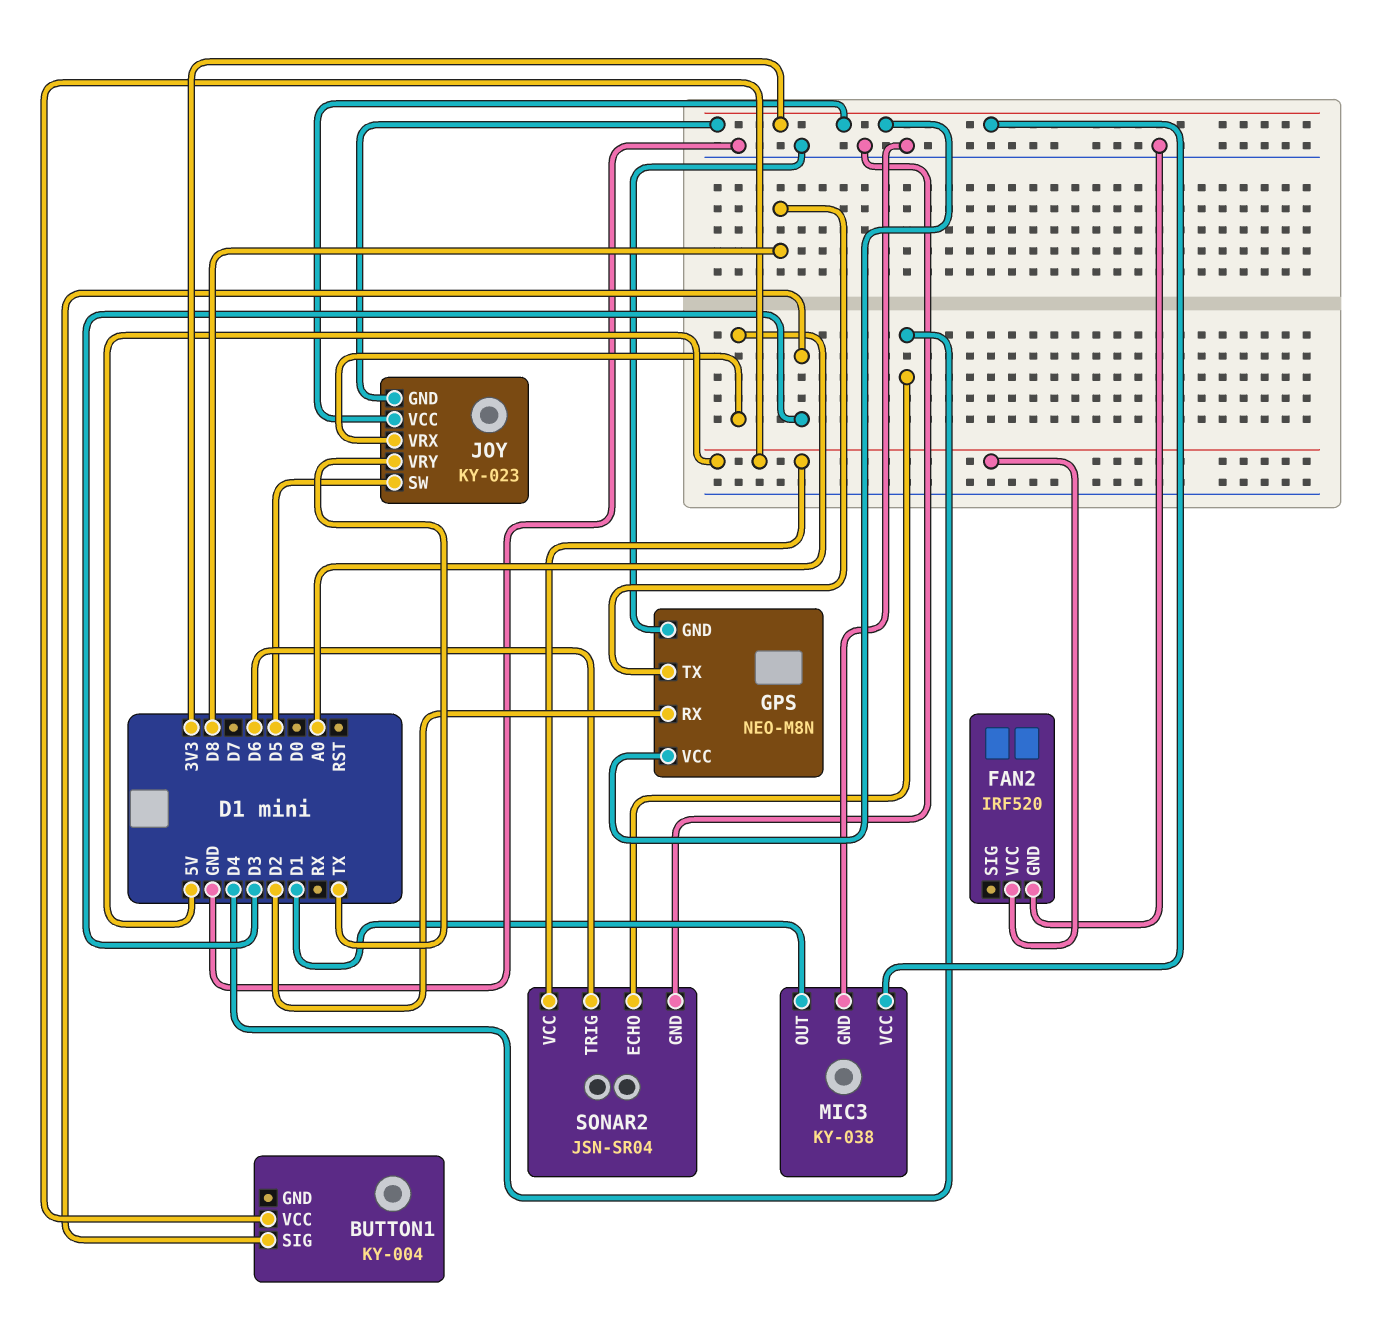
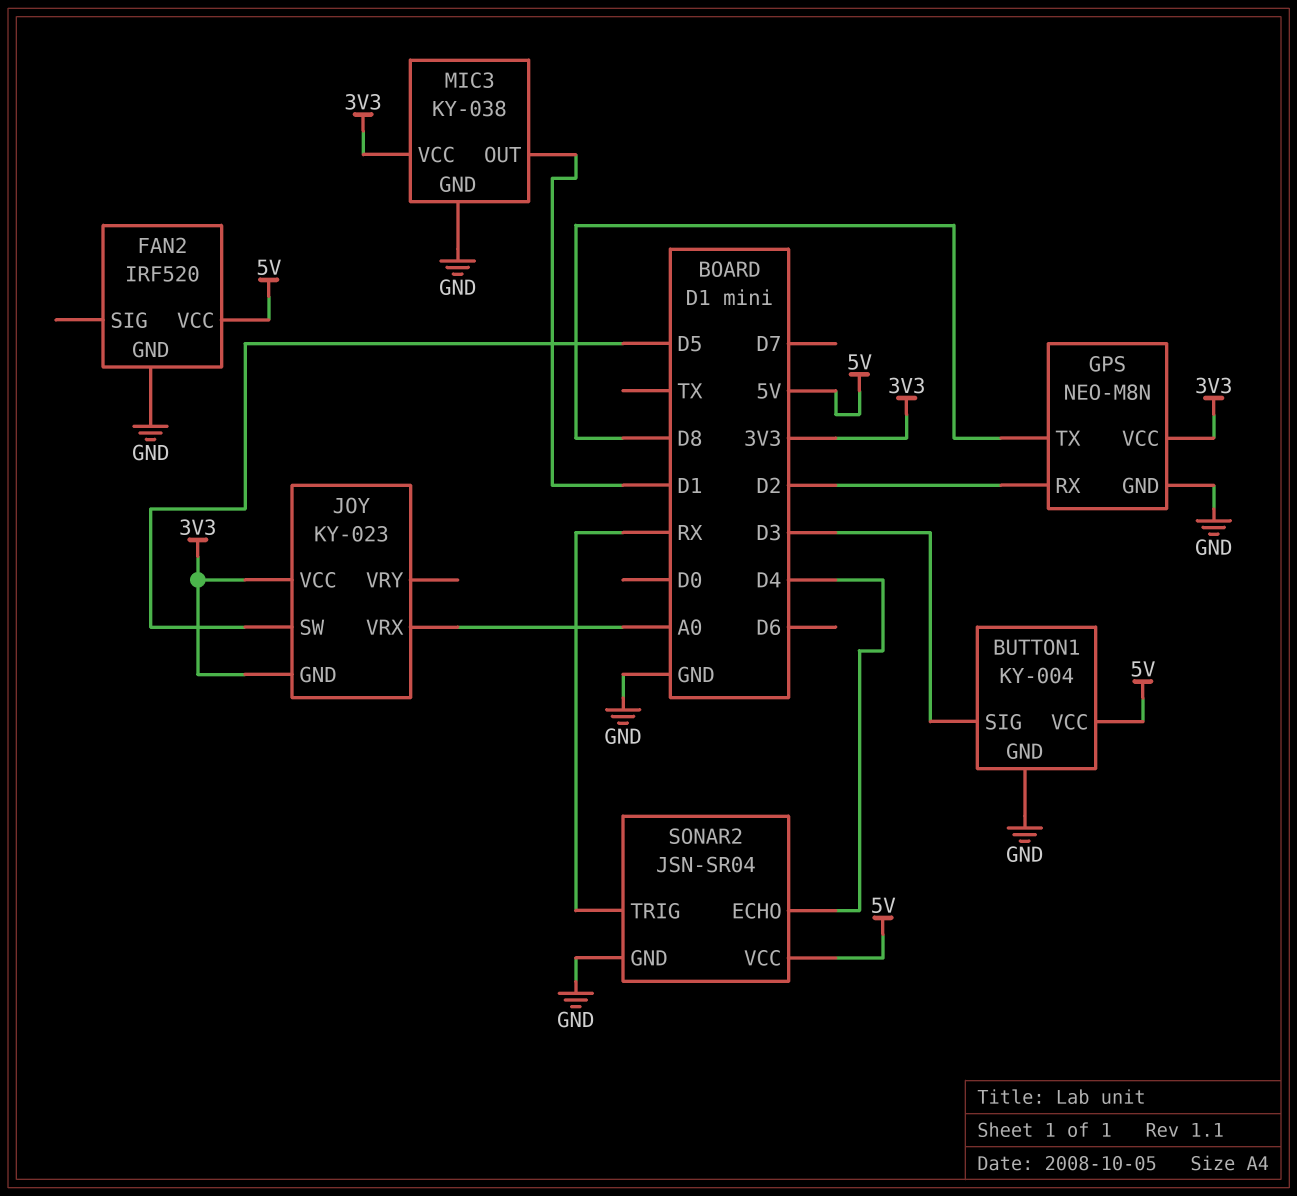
BUTTON1 pin GND: none -> GND
JOY pin VRY: TX -> none
SONAR2 pin TRIG: D6 -> RX

